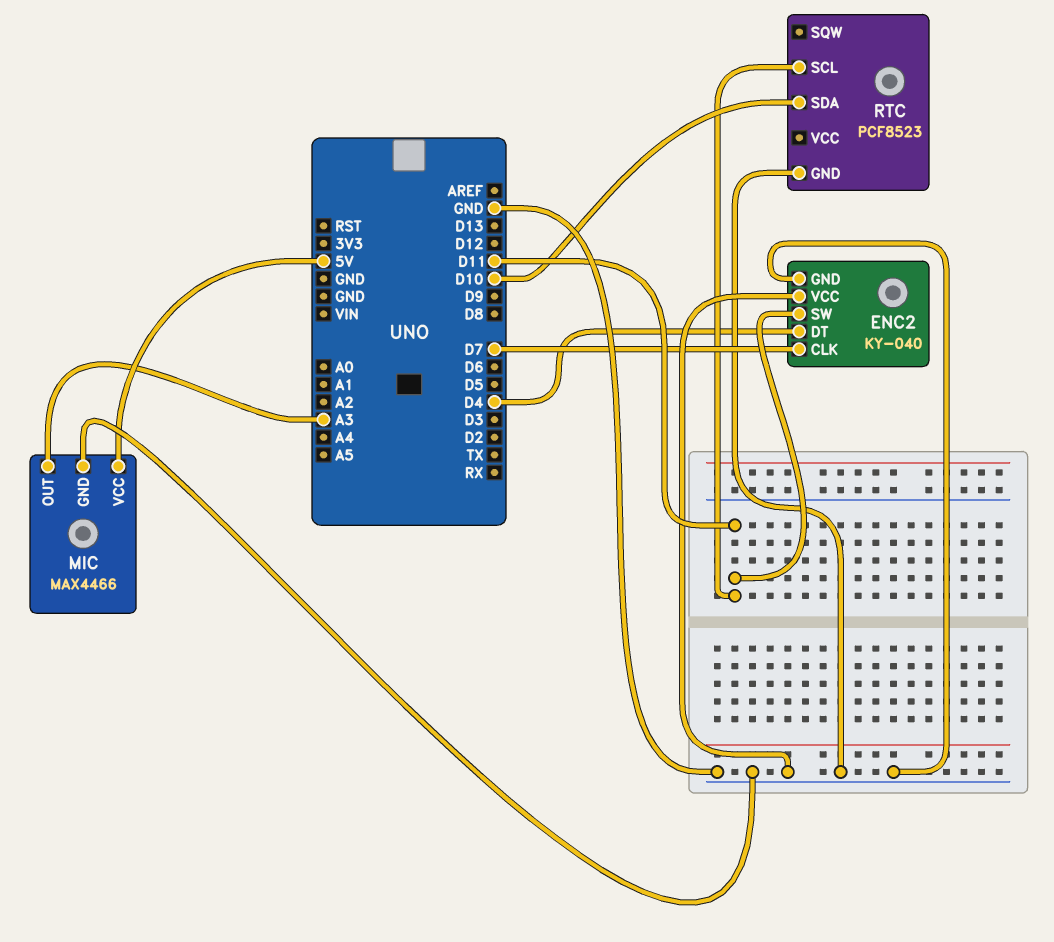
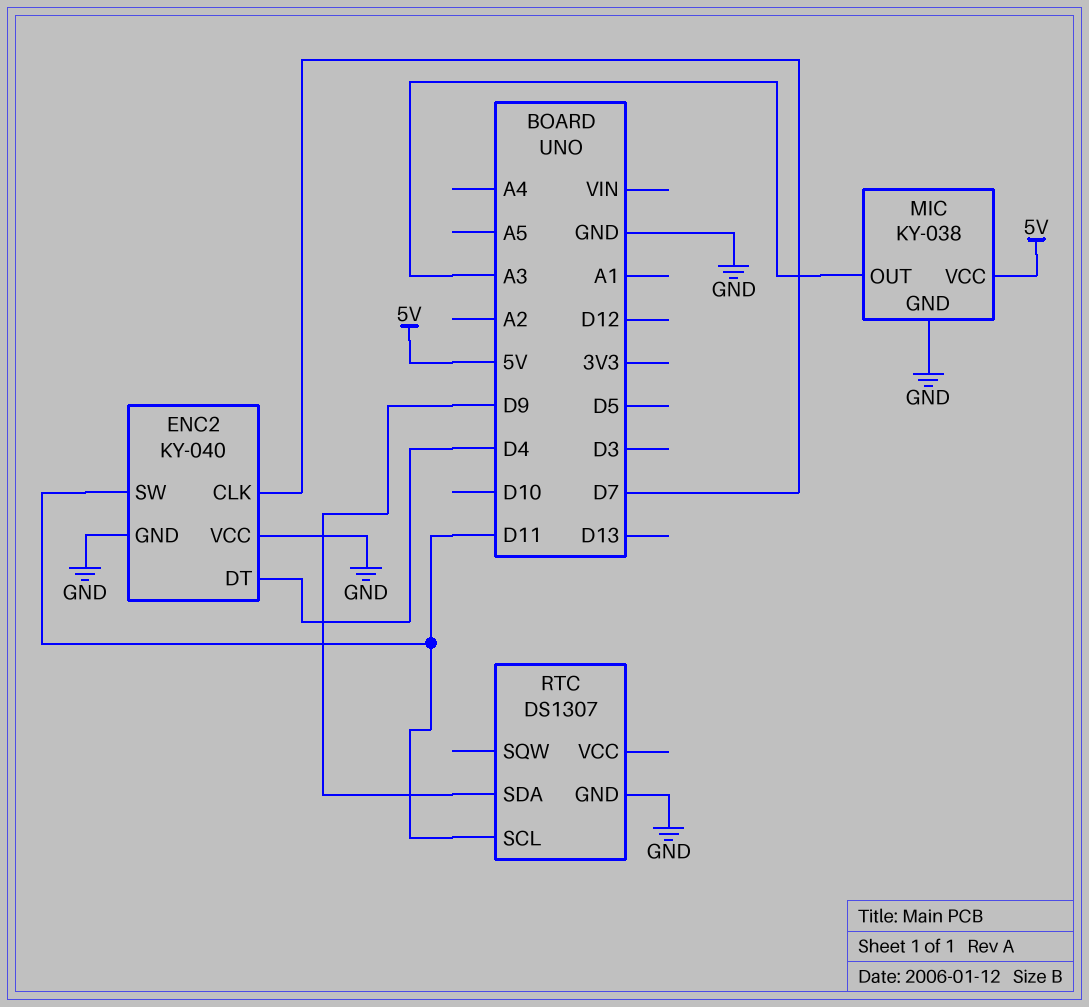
MIC: MAX4466 -> KY-038
RTC: PCF8523 -> DS1307
RTC pin SDA: D10 -> D9

